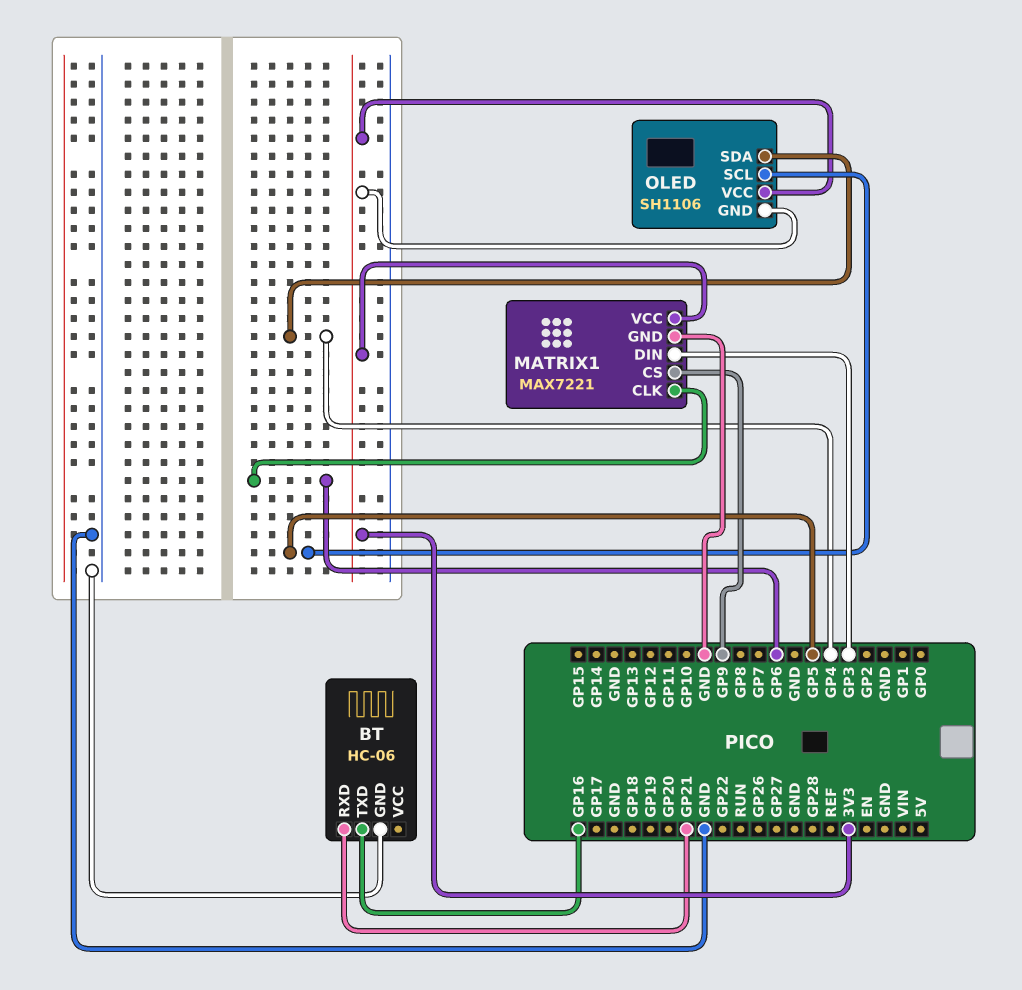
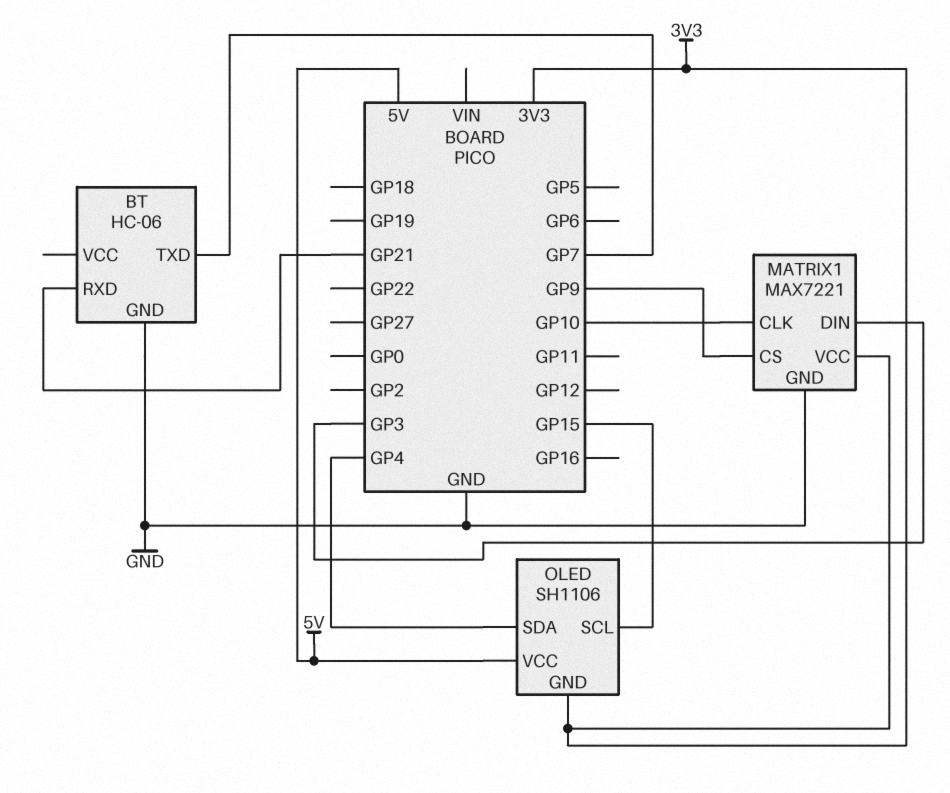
BT pin TXD: GP16 -> GP7
MATRIX1 pin CLK: GP6 -> GP10
OLED pin SCL: GP5 -> GP15
OLED pin VCC: 3V3 -> 5V

